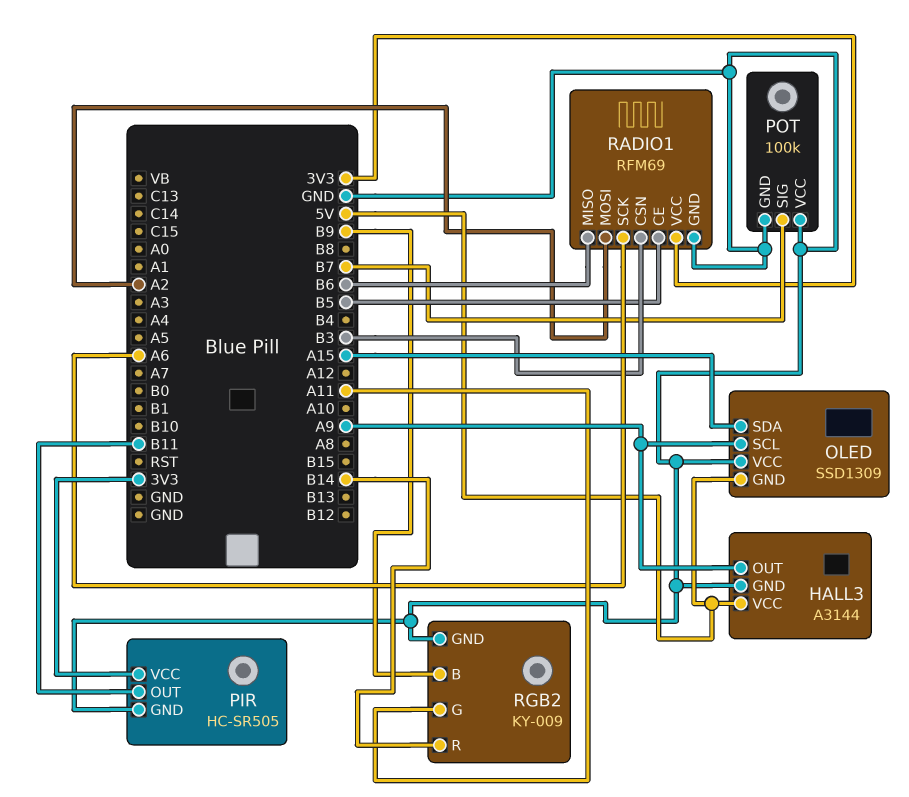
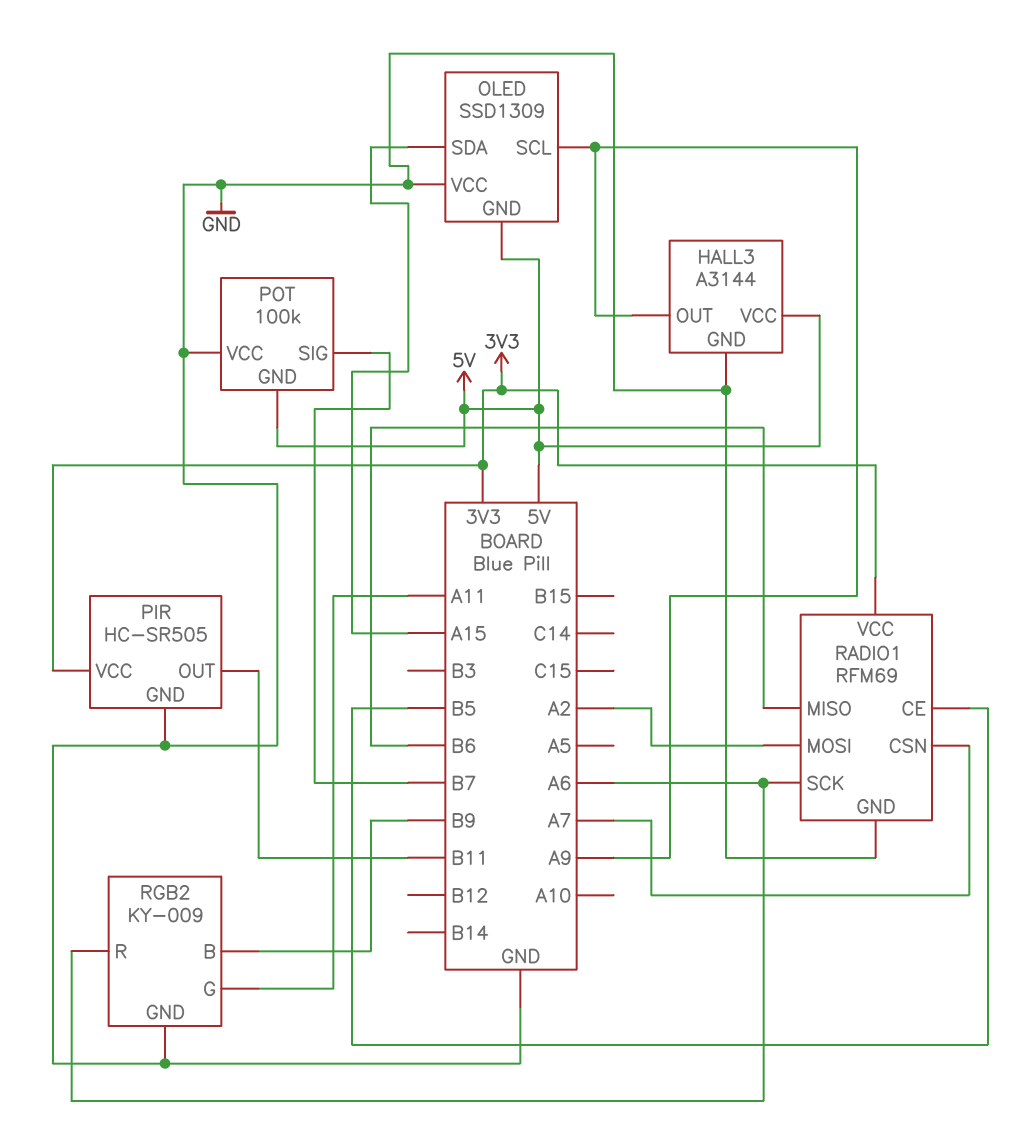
POT pin GND: GND -> 5V
RADIO1 pin CSN: B3 -> A7
RGB2 pin R: B14 -> A6

